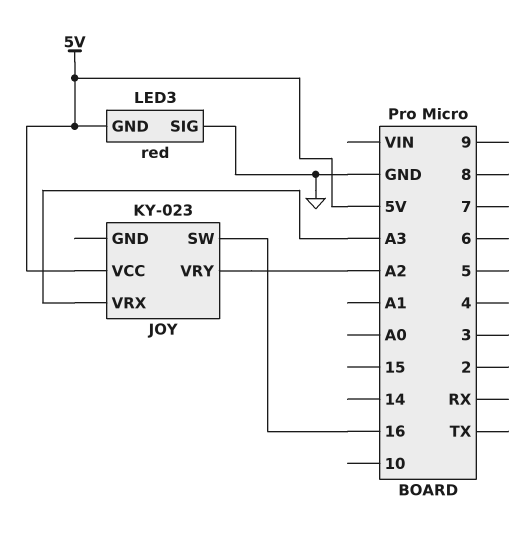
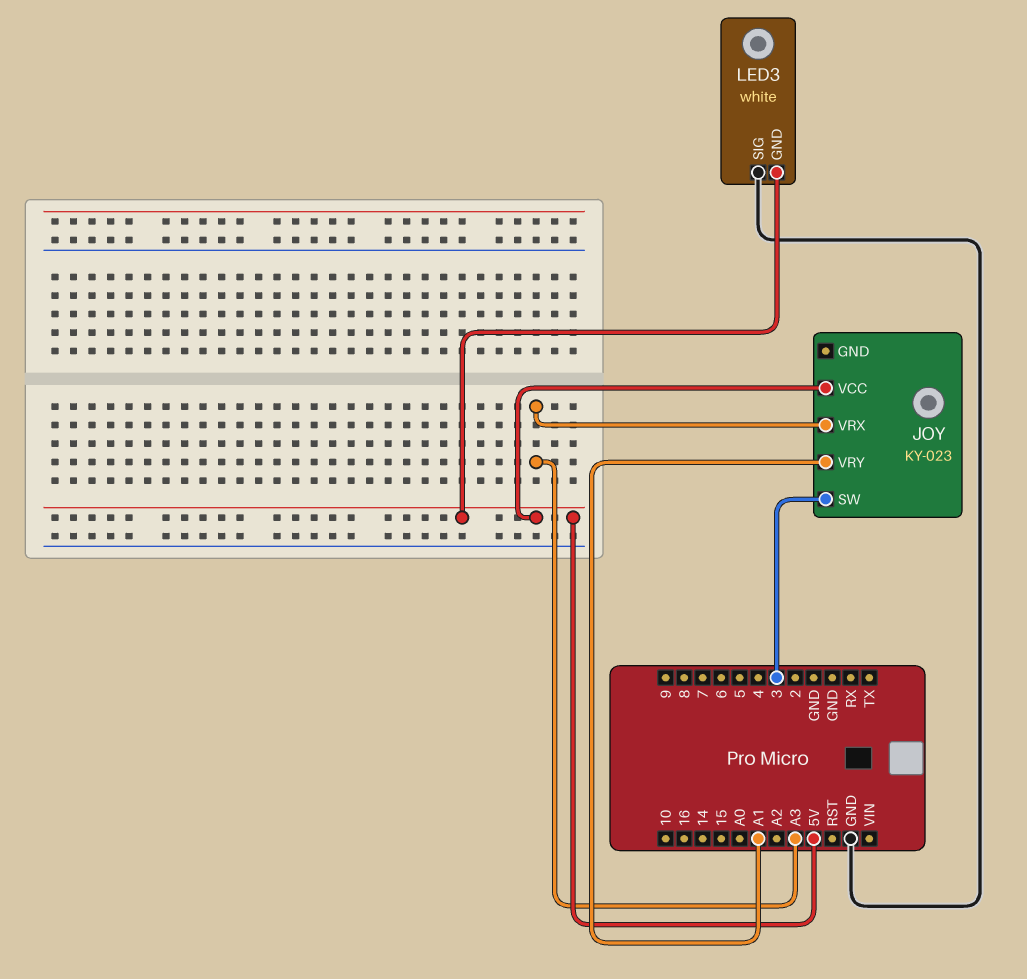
JOY pin SW: 16 -> 3
JOY pin VRY: A2 -> A1
LED3: red -> white

